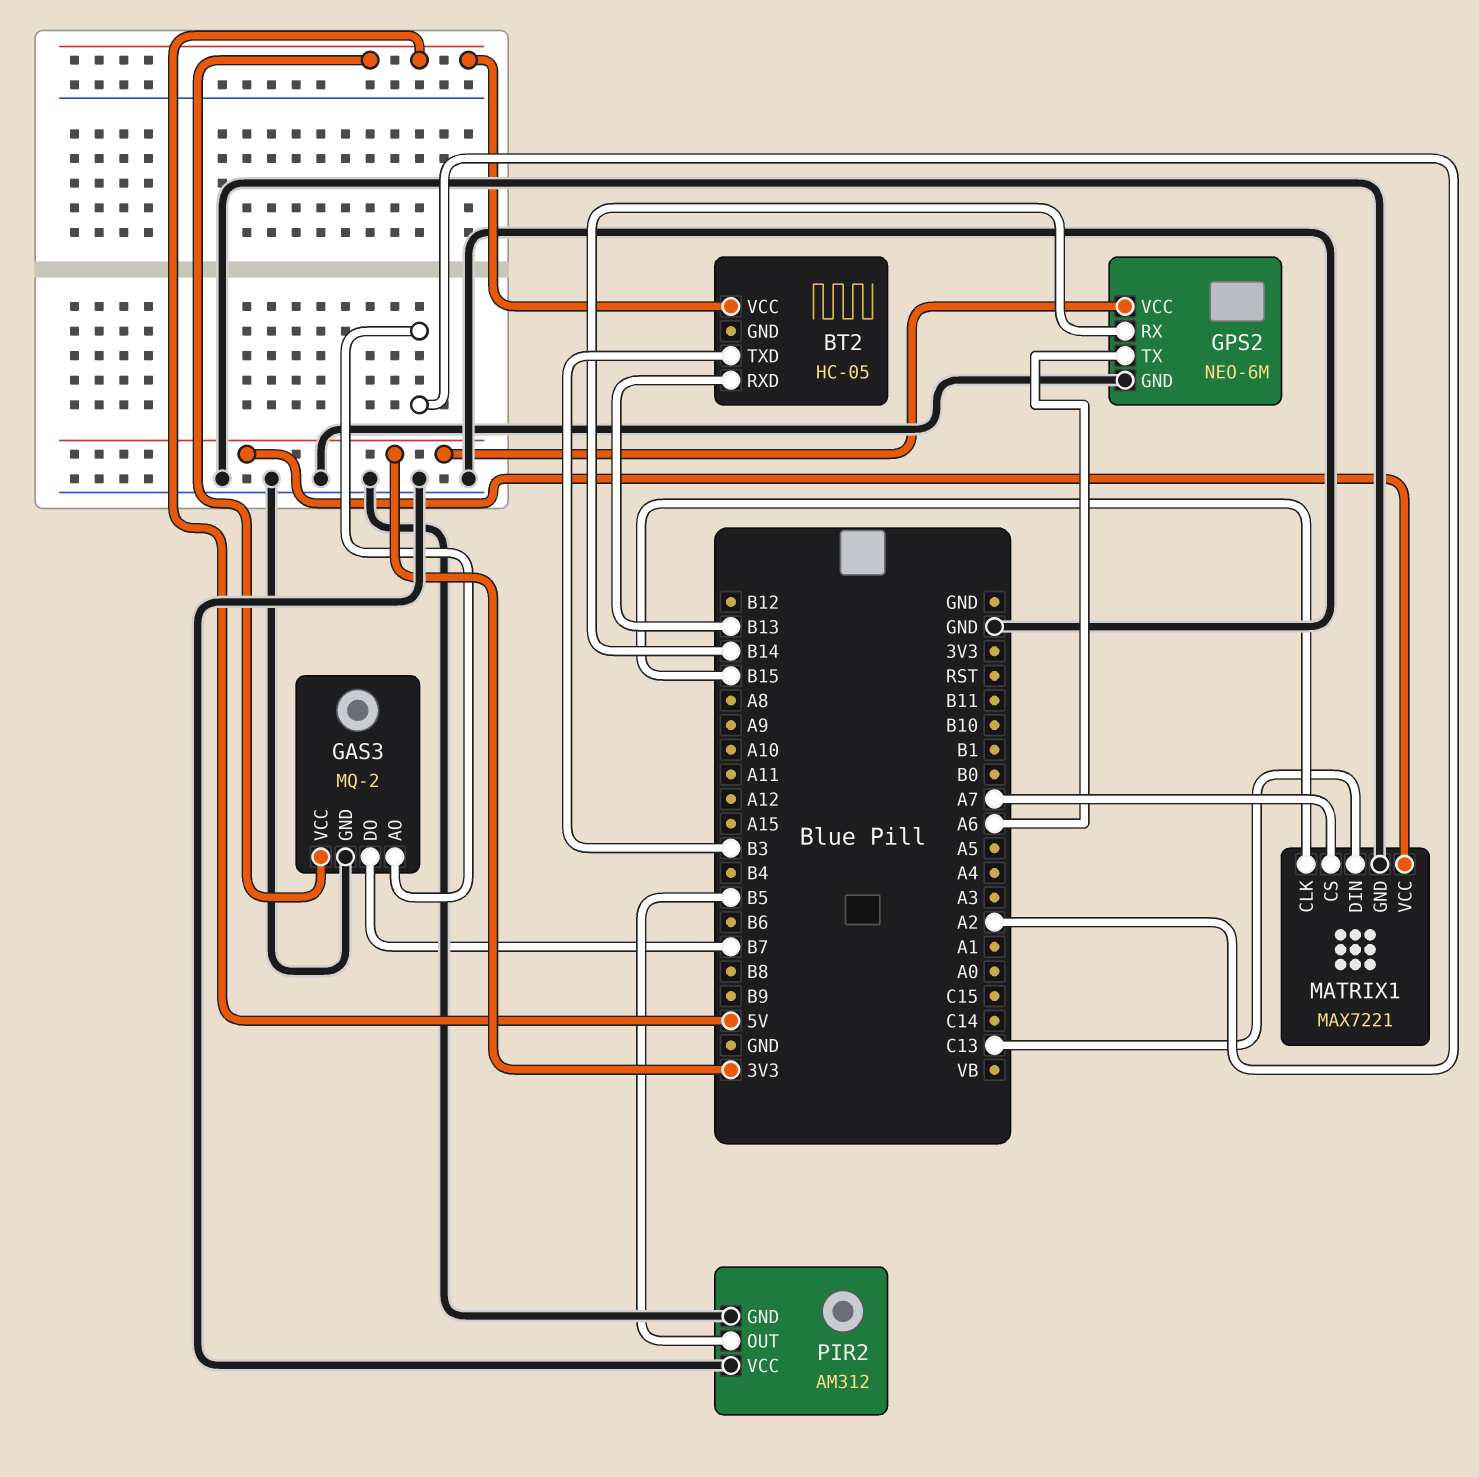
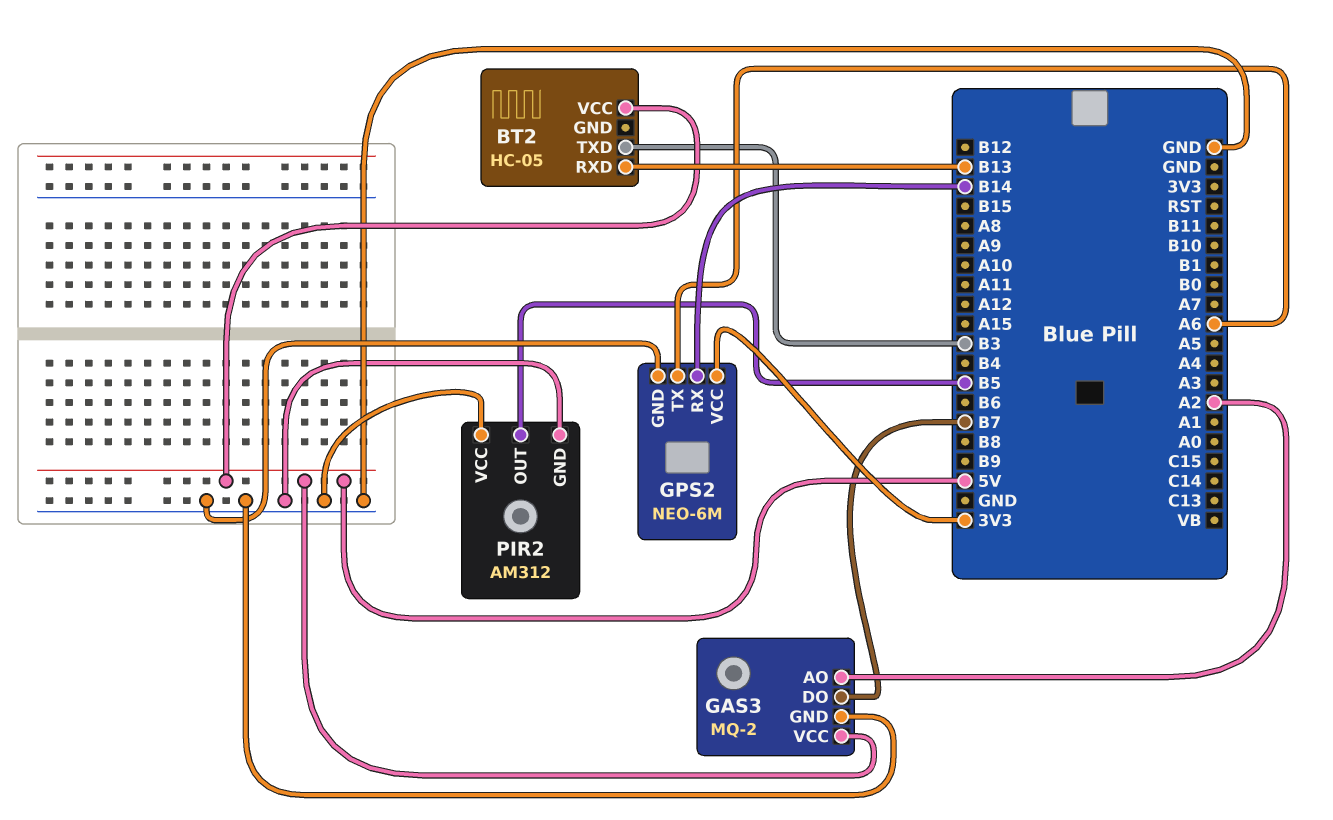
MATRIX1: MAX7221 -> none
MATRIX1 pin CLK: B15 -> none
MATRIX1 pin CS: A7 -> none
MATRIX1 pin DIN: C13 -> none
MATRIX1 pin GND: GND -> none
MATRIX1 pin VCC: 3V3 -> none

